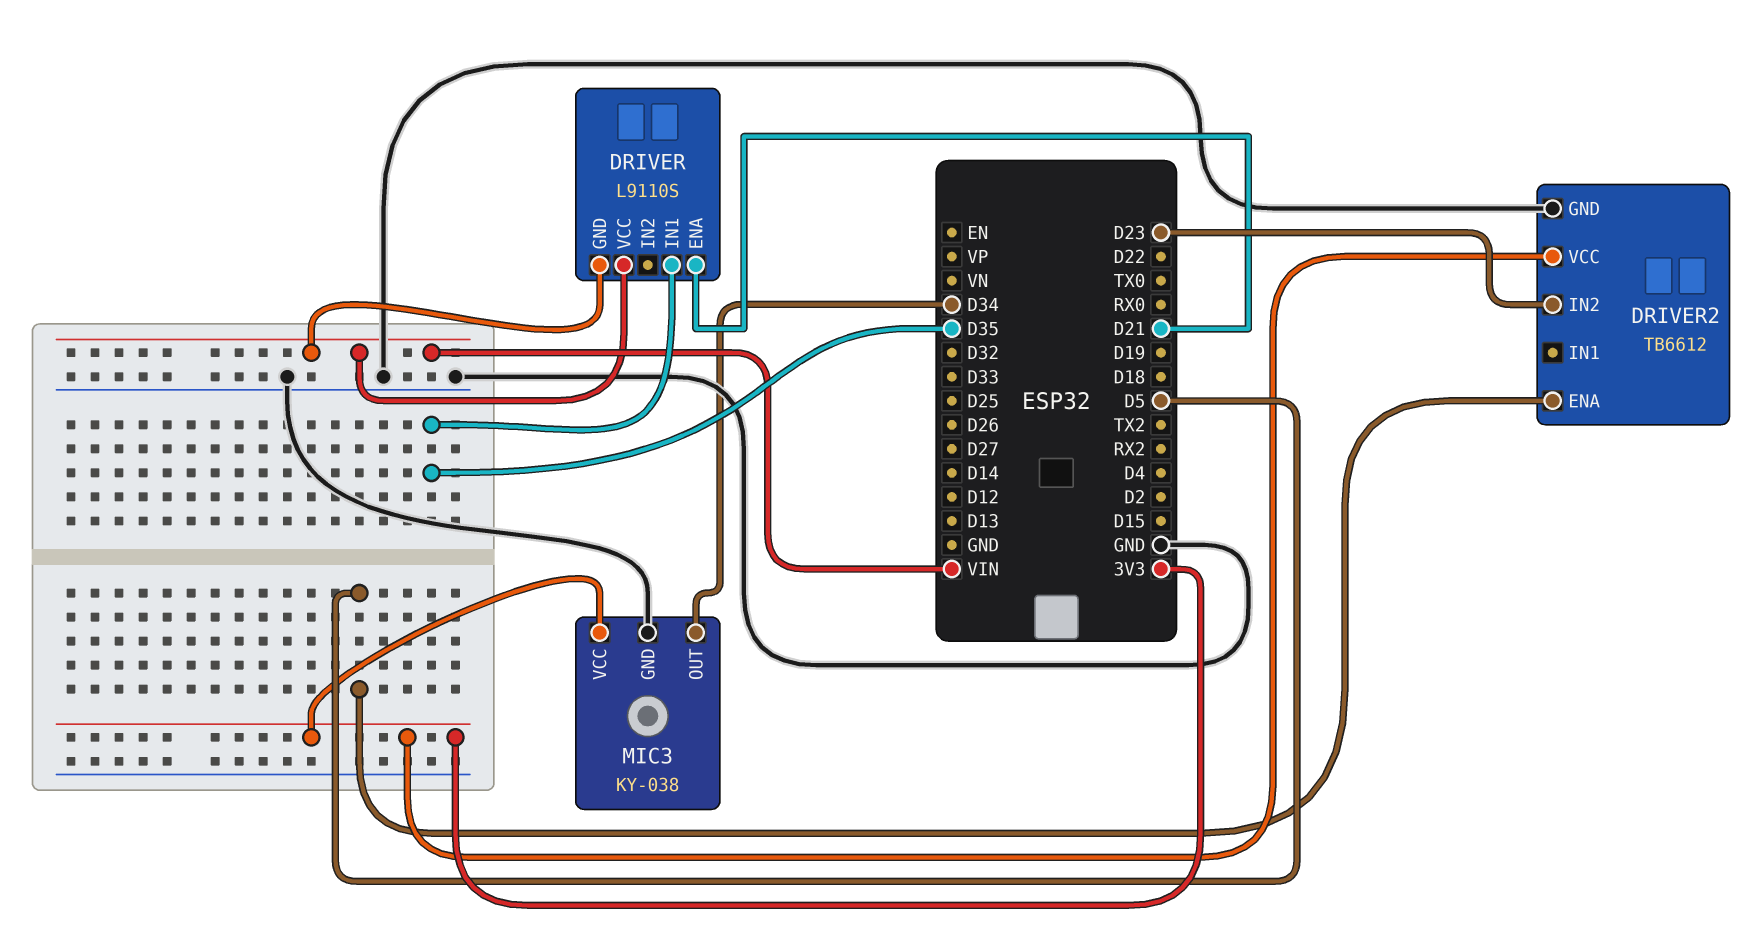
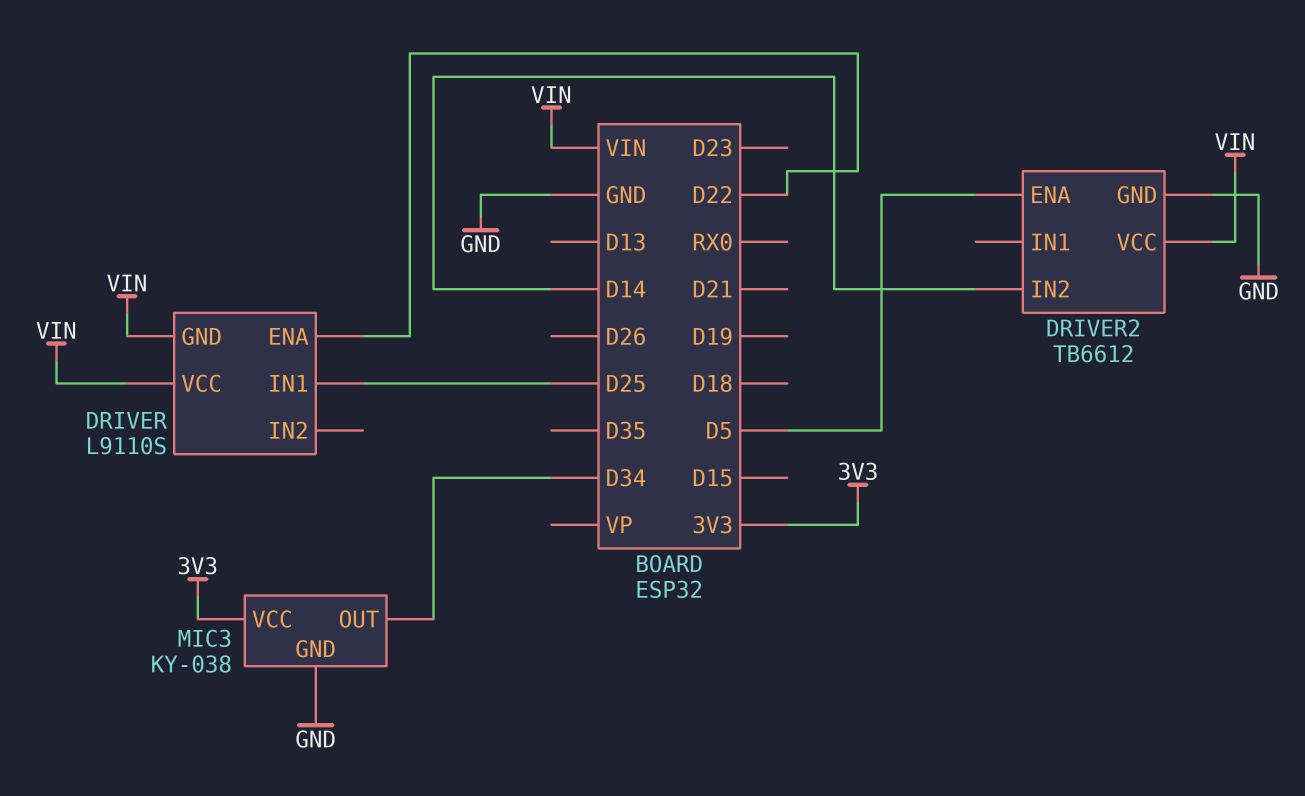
DRIVER pin ENA: D21 -> D22
DRIVER pin IN1: D35 -> D25
DRIVER2 pin IN2: D23 -> D14
DRIVER2 pin VCC: 3V3 -> VIN

